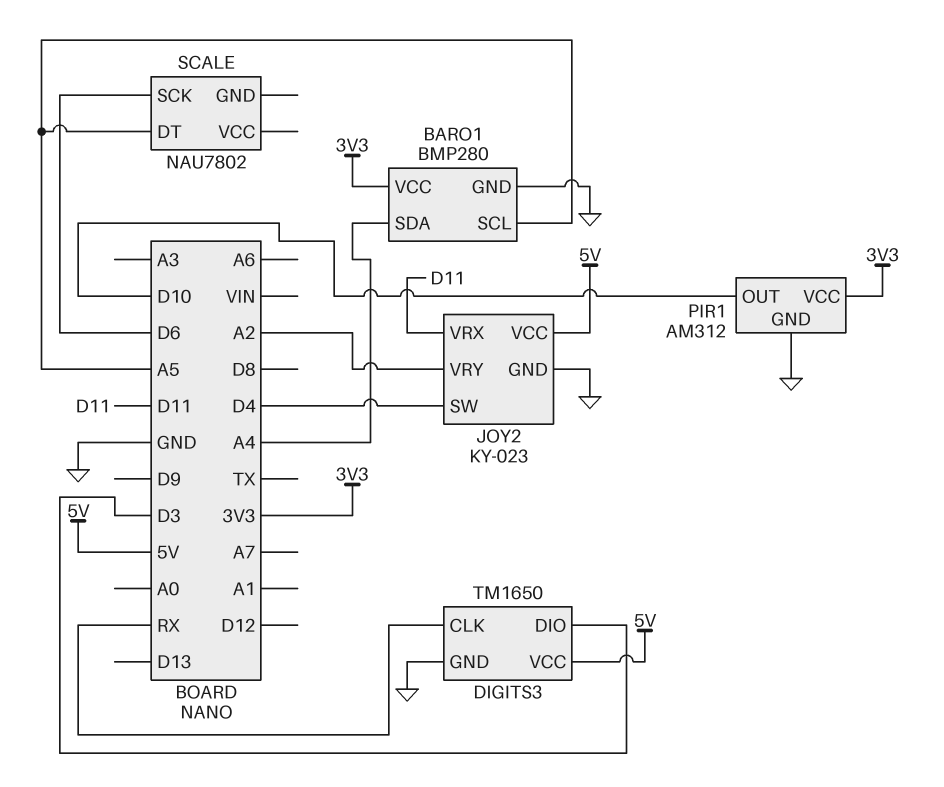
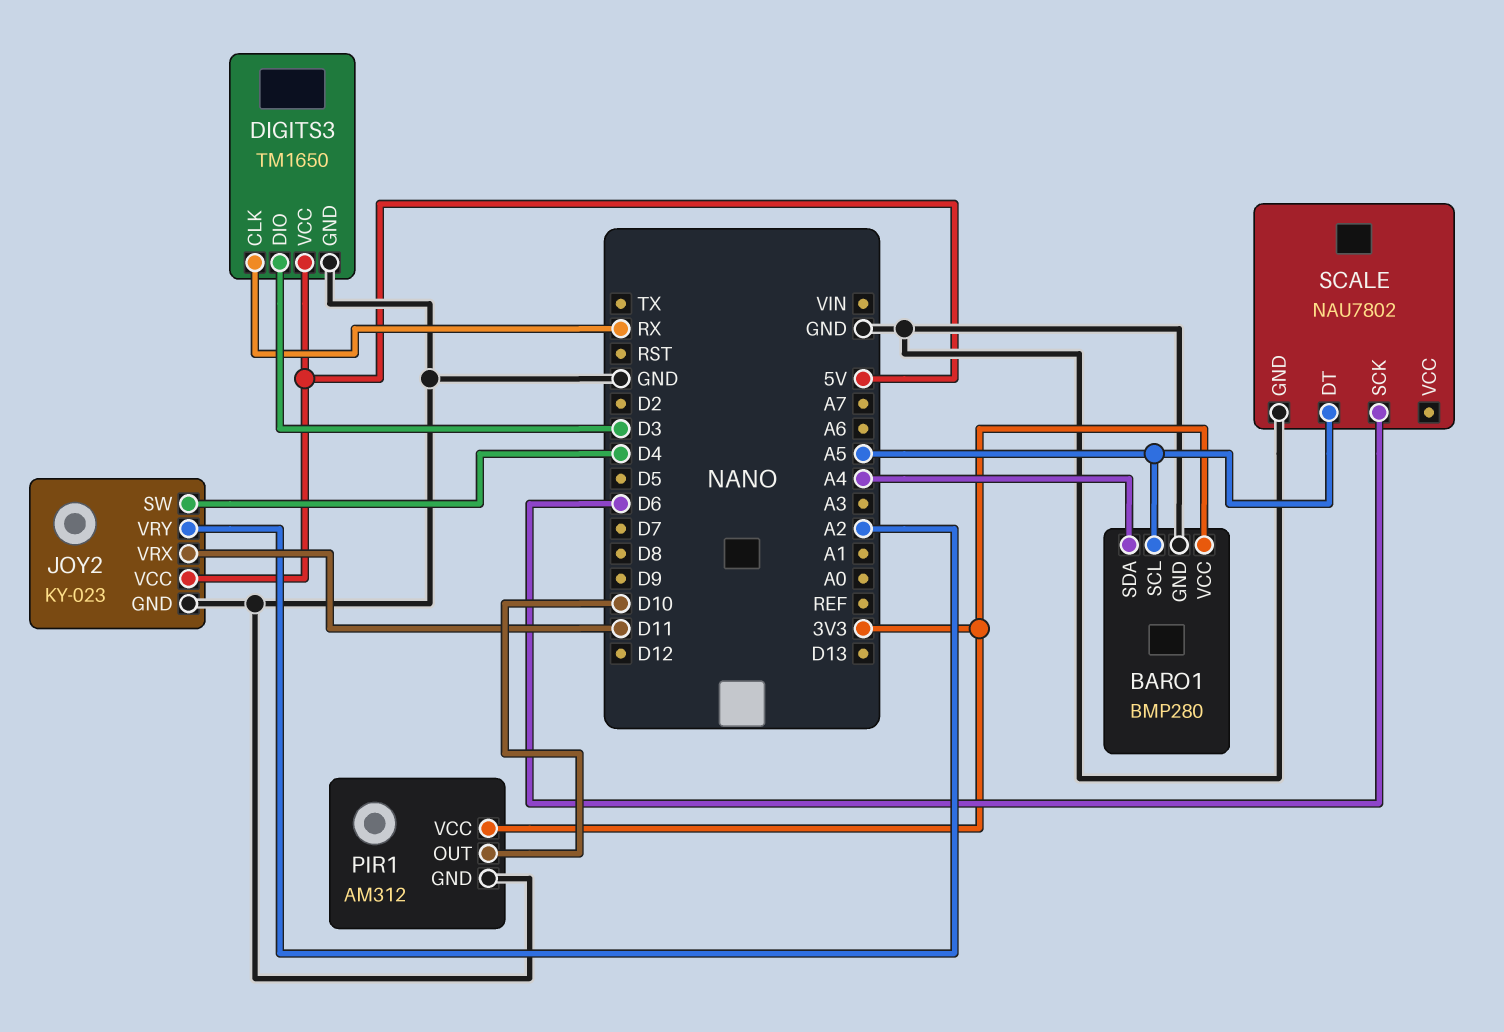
SCALE pin GND: none -> GND

